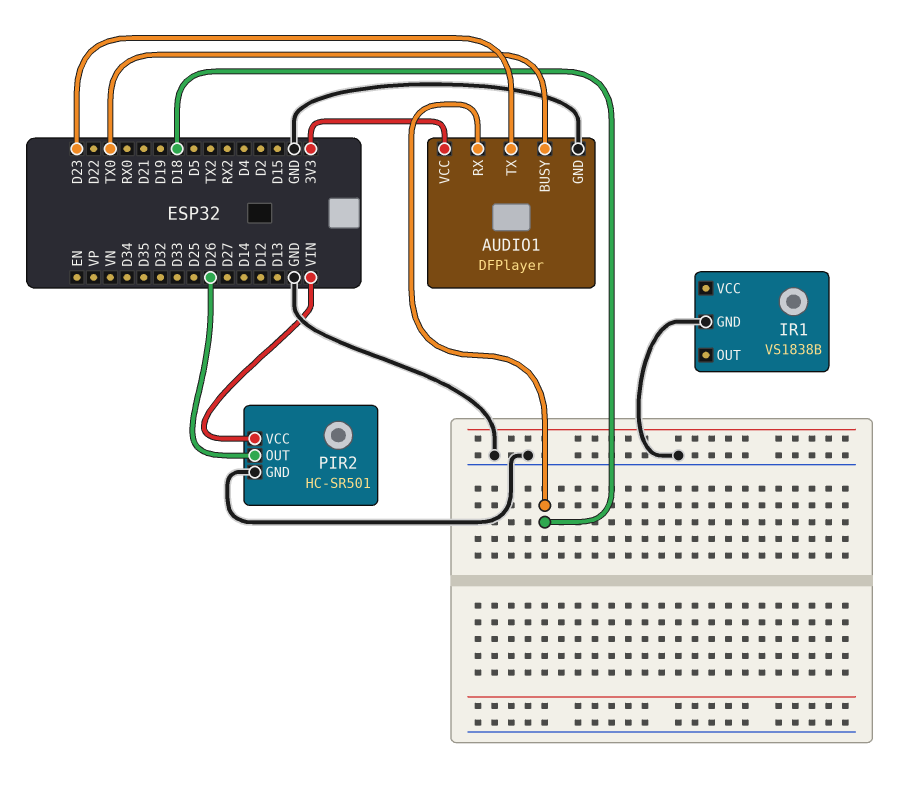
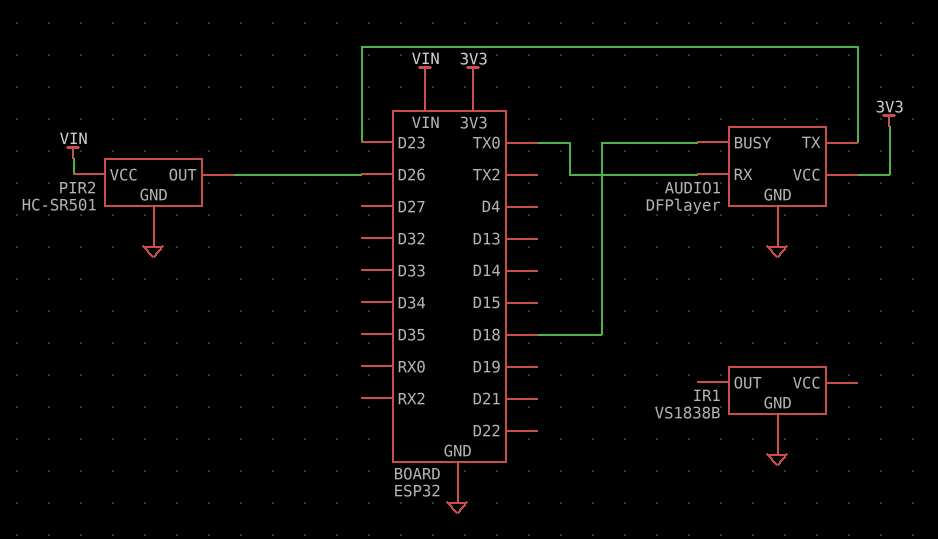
AUDIO1 pin BUSY: TX0 -> D18
AUDIO1 pin RX: D18 -> TX0

